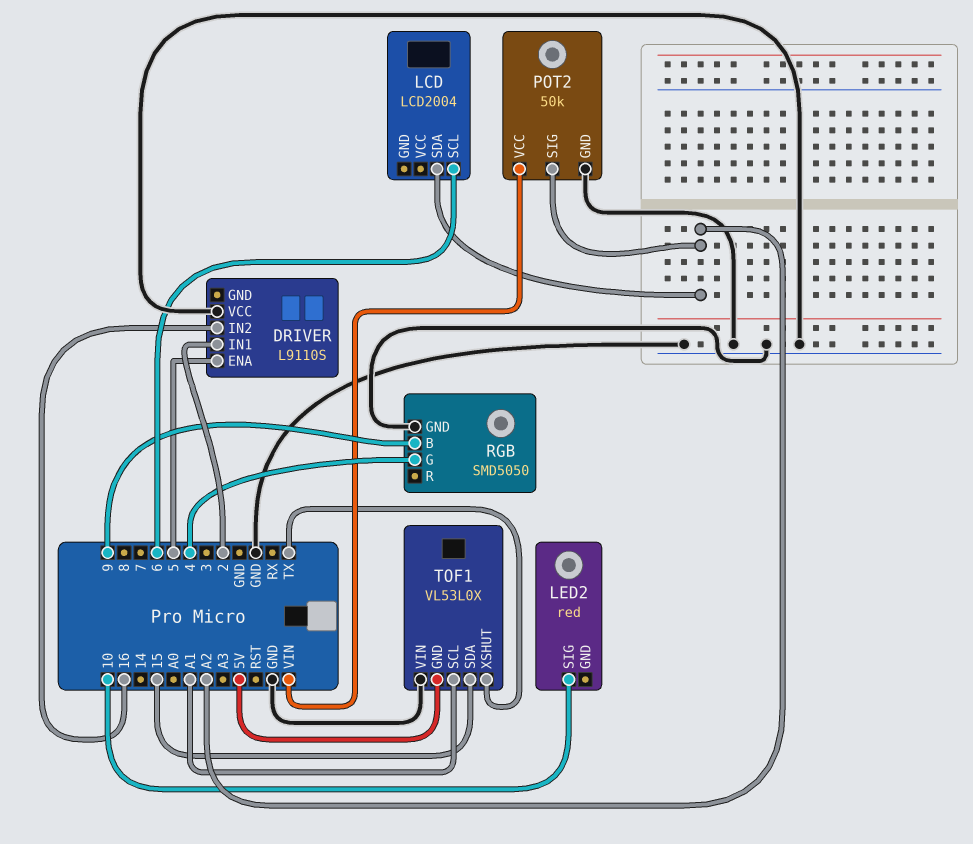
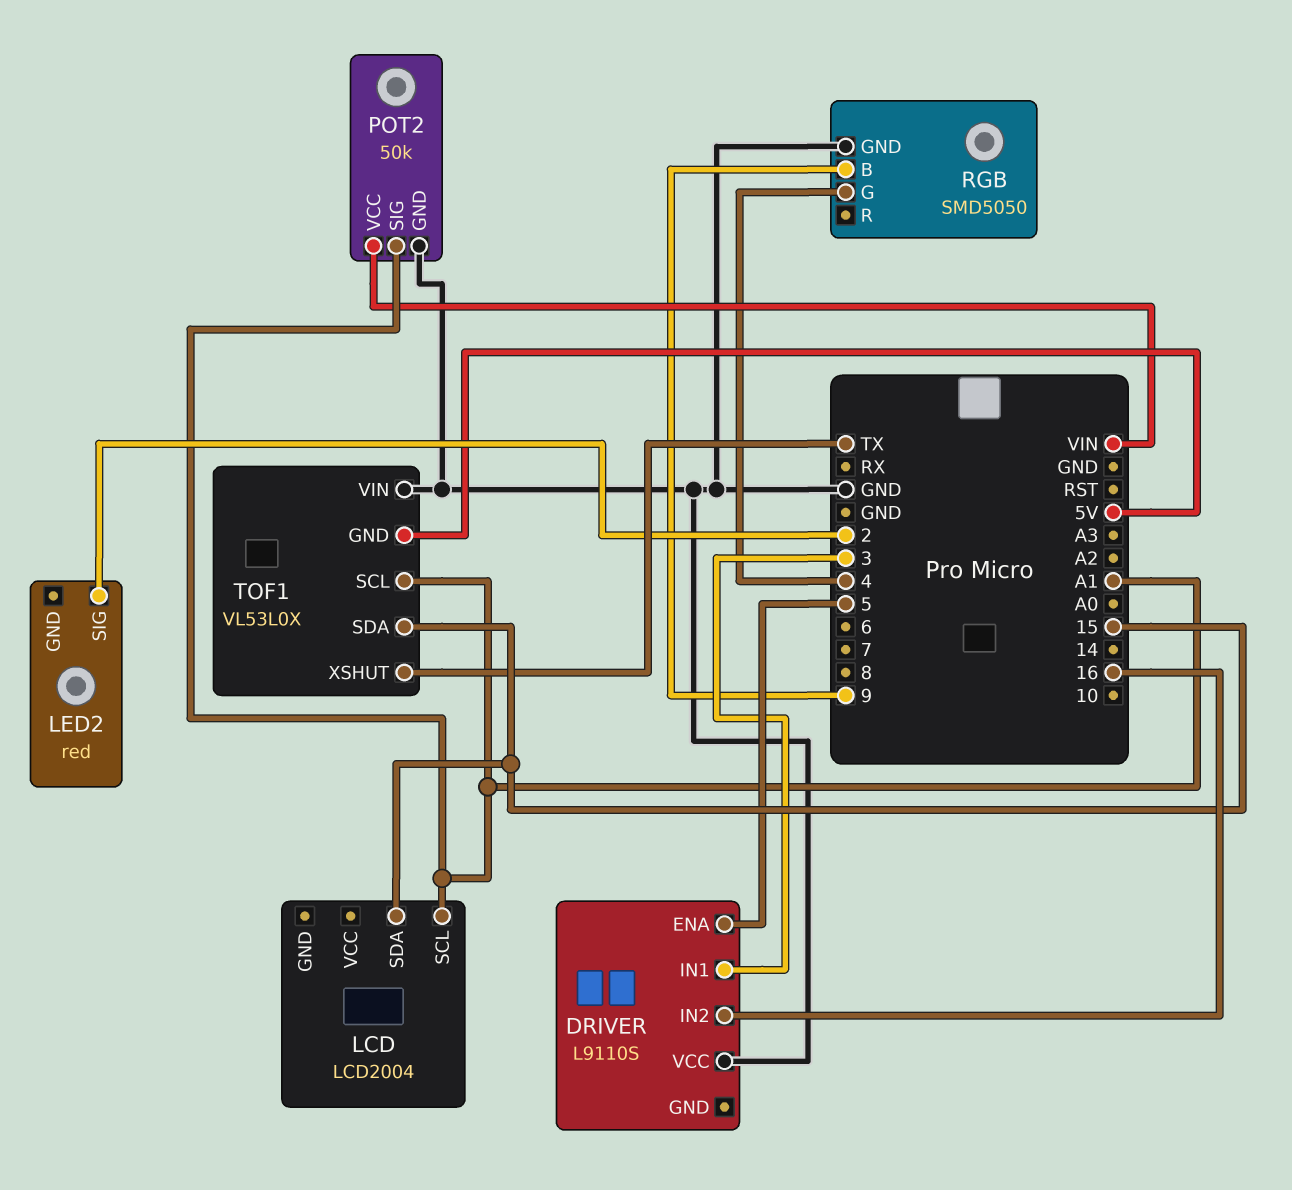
DRIVER pin IN1: 2 -> 3
LCD pin SCL: 6 -> A1
LCD pin SDA: A2 -> 15
LED2 pin SIG: 10 -> 2
POT2 pin SIG: A2 -> A1

